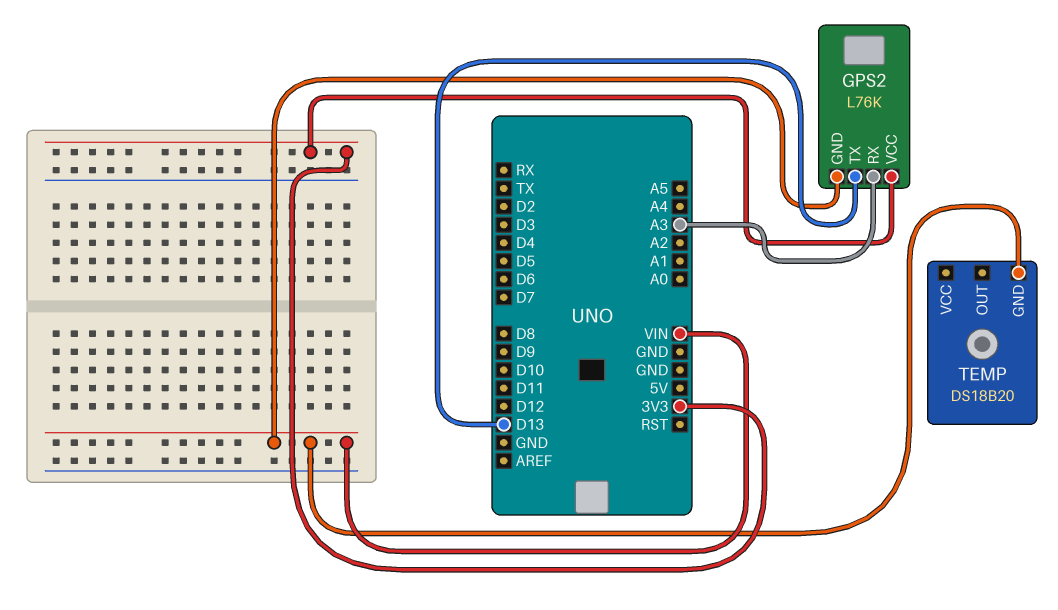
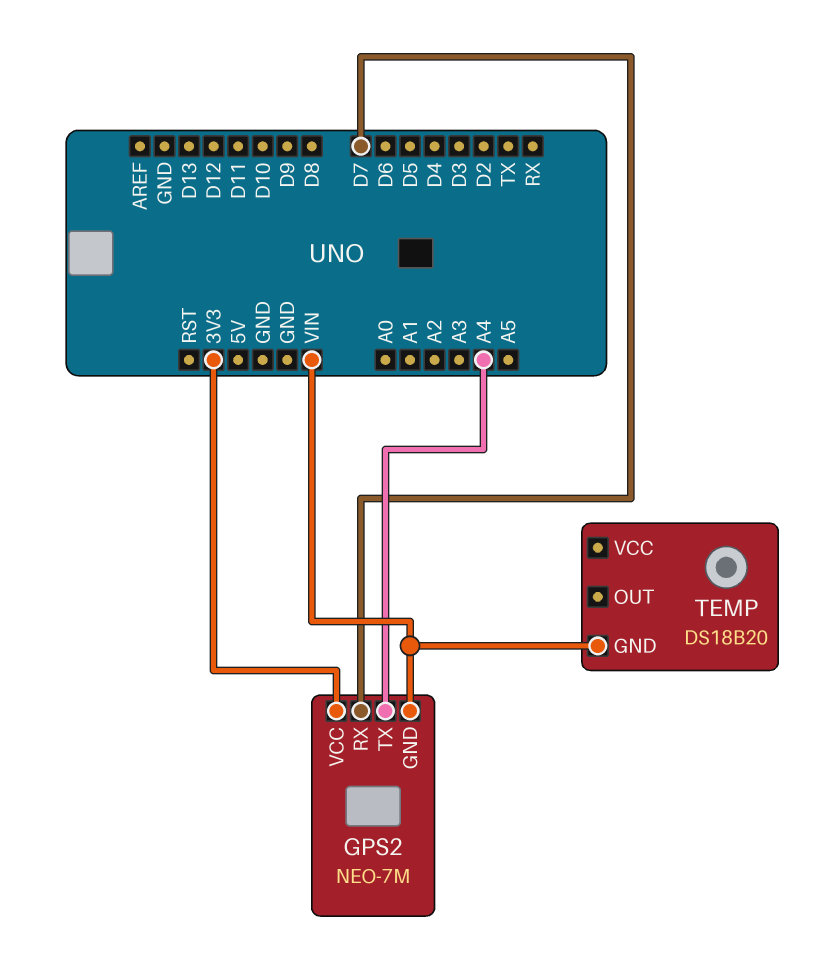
GPS2: L76K -> NEO-7M
GPS2 pin RX: A3 -> D7
GPS2 pin TX: D13 -> A4

